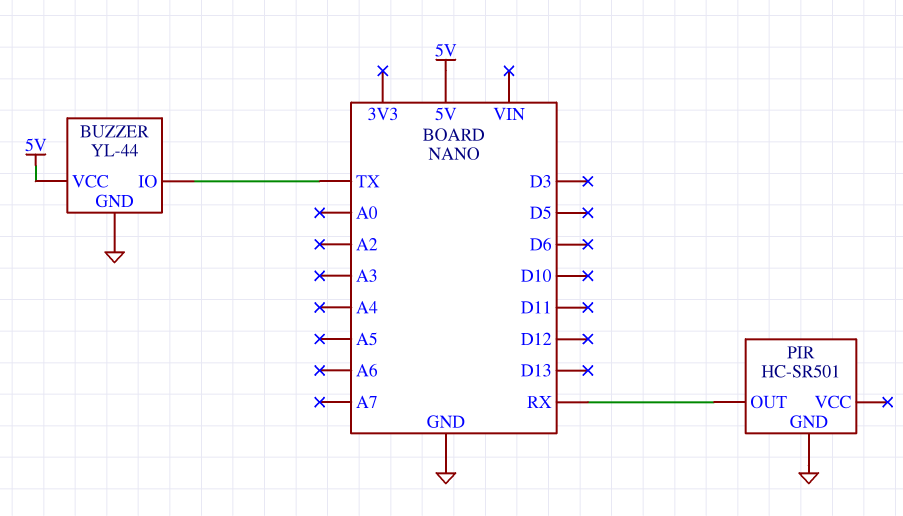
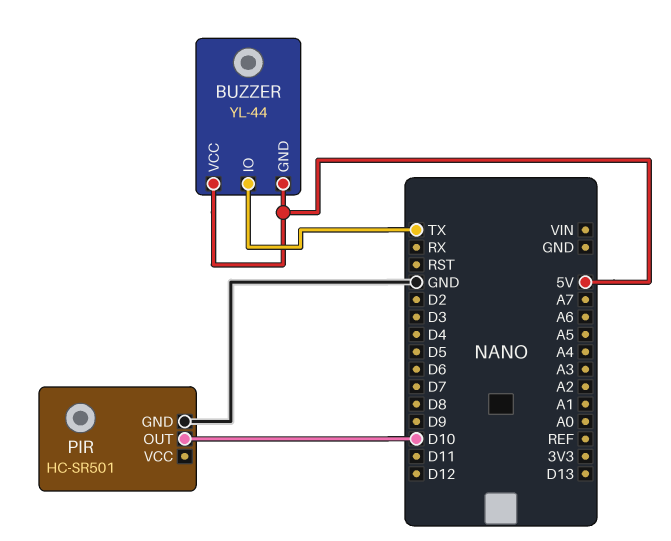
BUZZER pin GND: GND -> 5V
PIR pin OUT: RX -> D10

